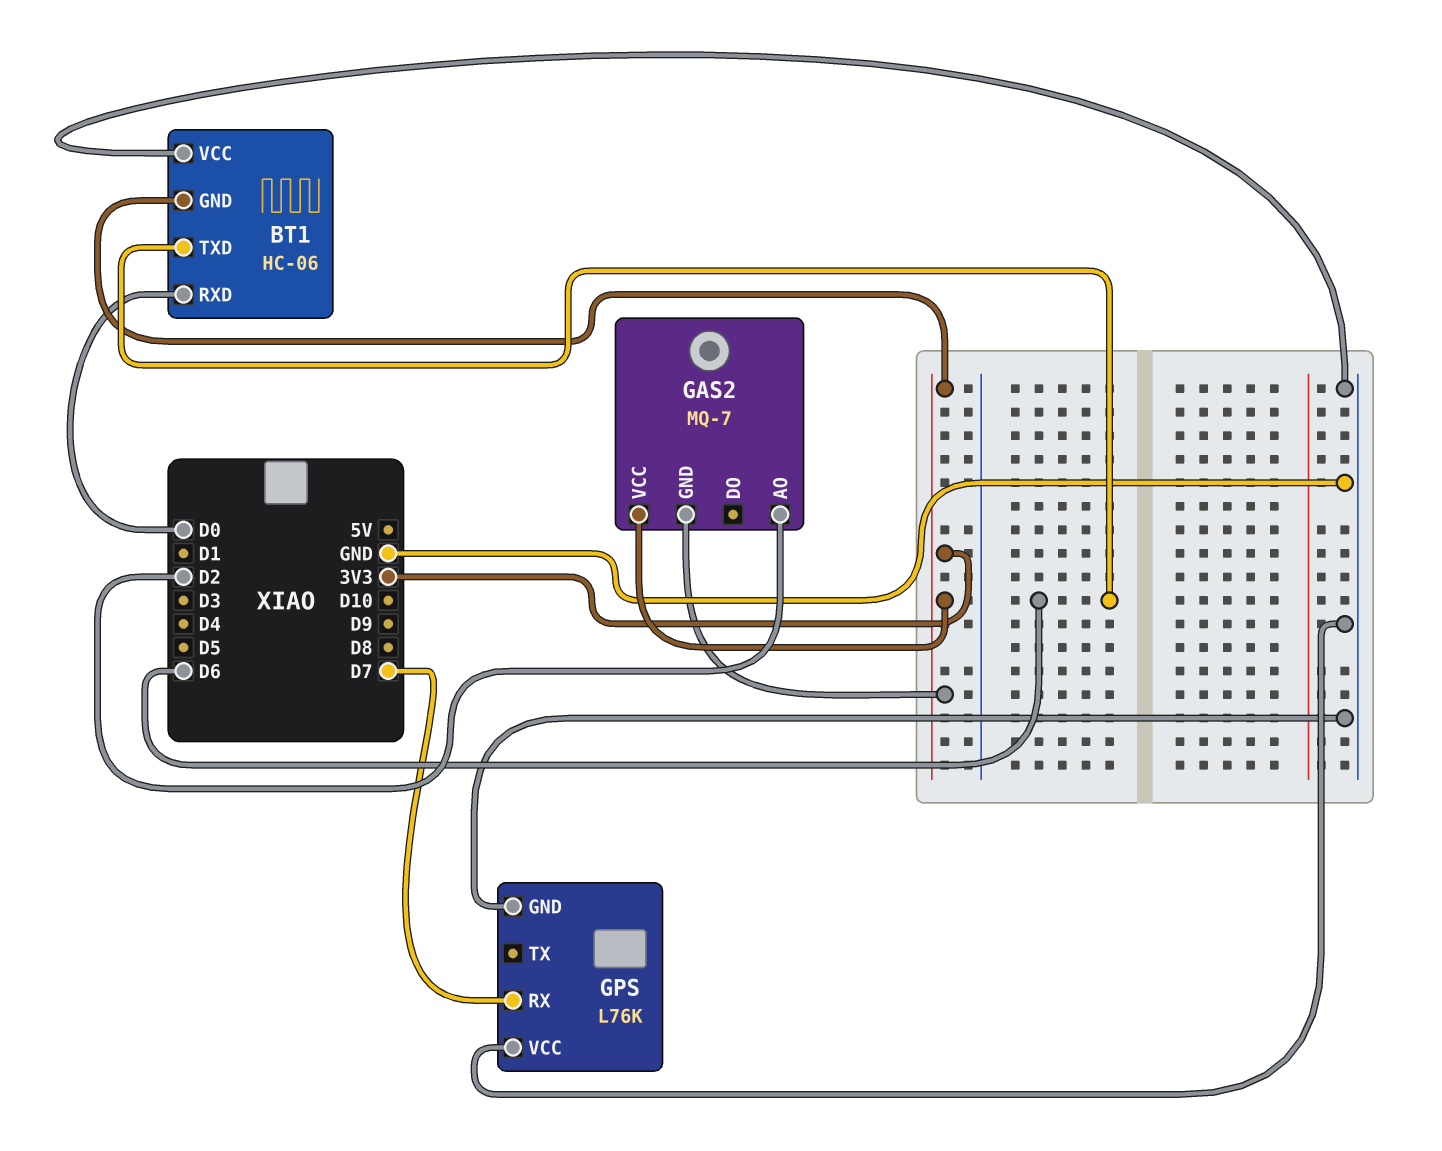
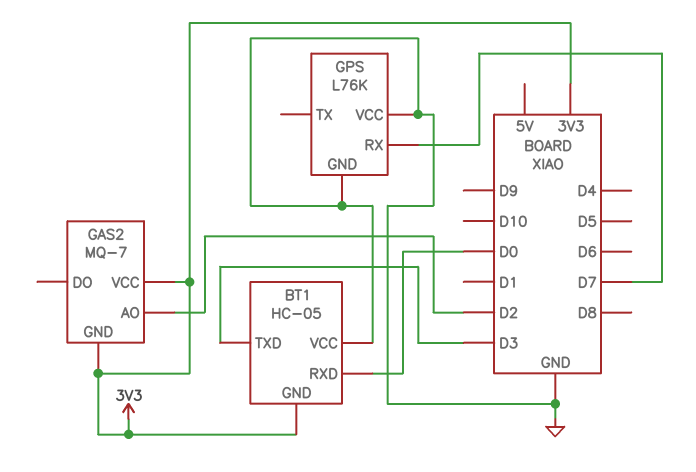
BT1: HC-06 -> HC-05
BT1 pin TXD: D6 -> D3

